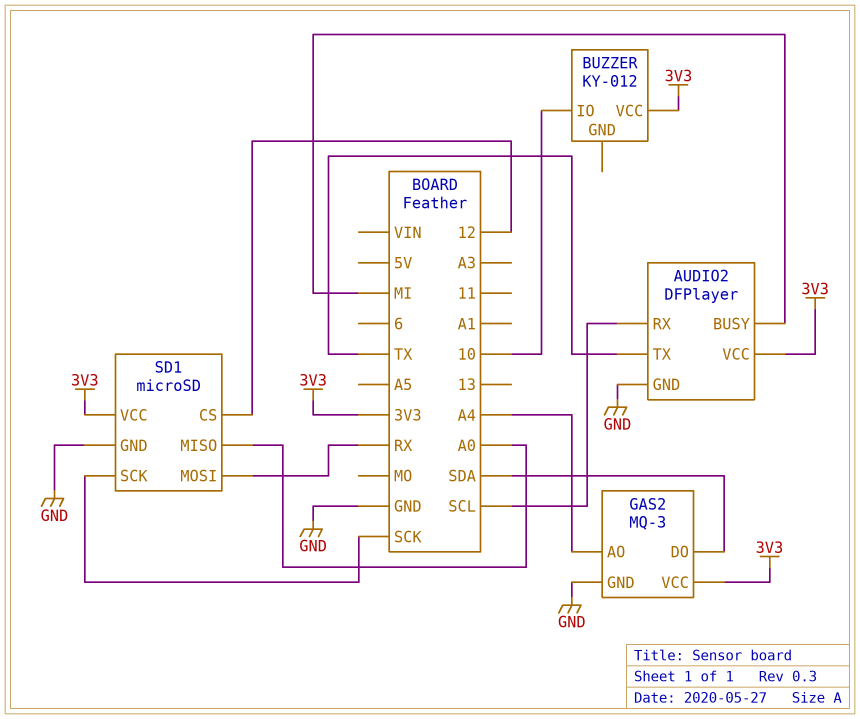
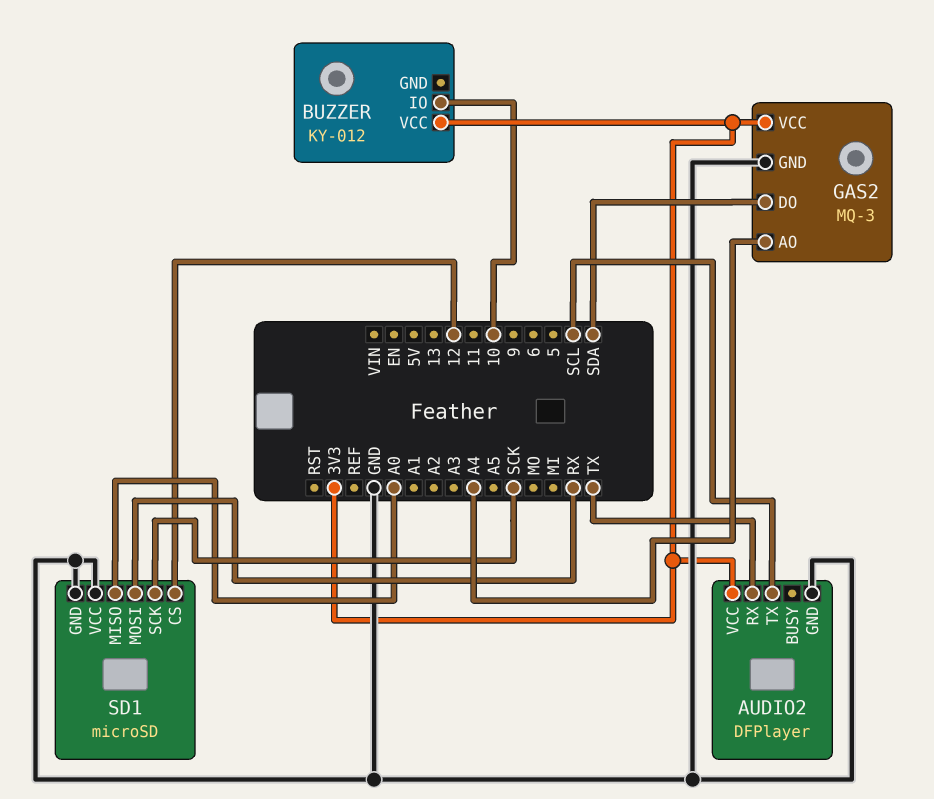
AUDIO2 pin BUSY: MI -> none
AUDIO2 pin RX: SCL -> TX
AUDIO2 pin TX: TX -> SCL
SD1 pin VCC: 3V3 -> GND

